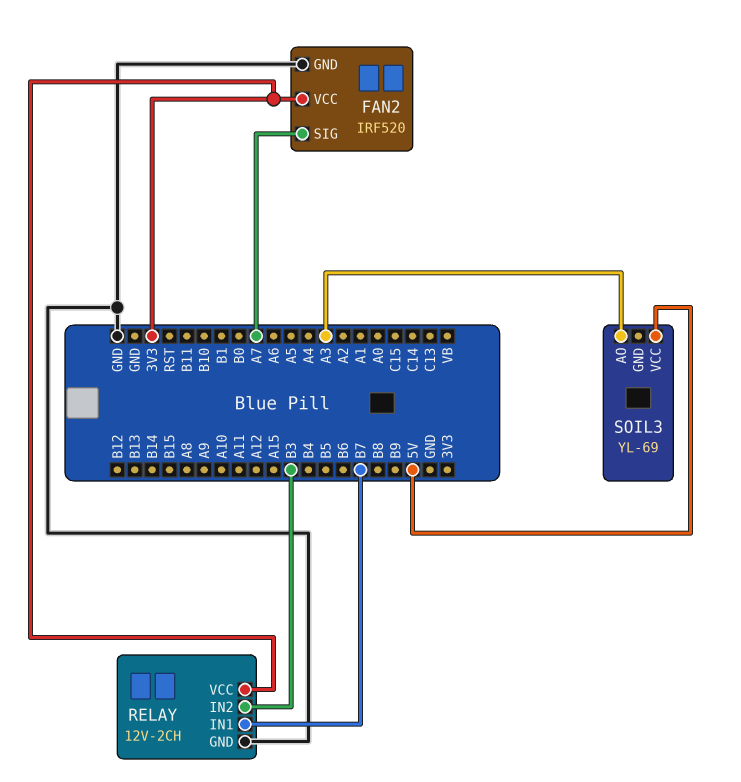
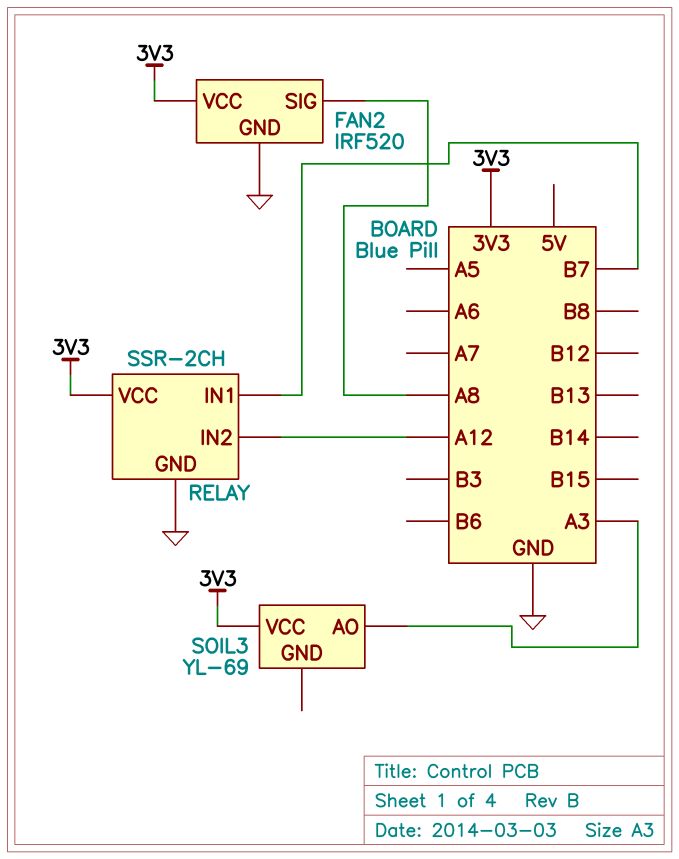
FAN2 pin SIG: A7 -> A8
RELAY: 12V-2CH -> SSR-2CH
RELAY pin IN2: B3 -> A12
SOIL3 pin VCC: 5V -> 3V3

